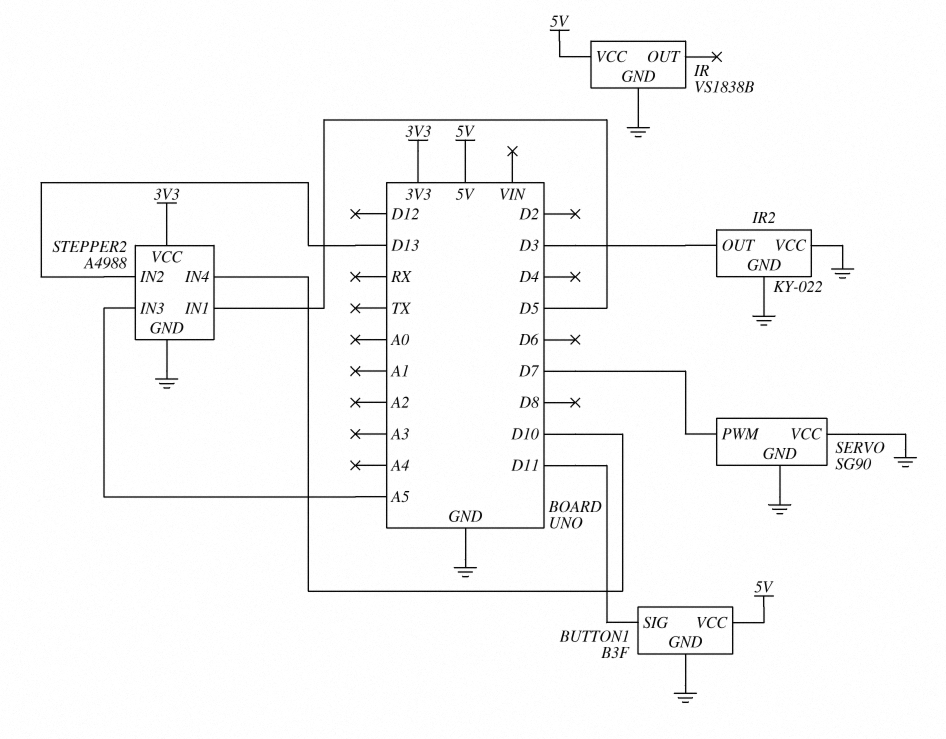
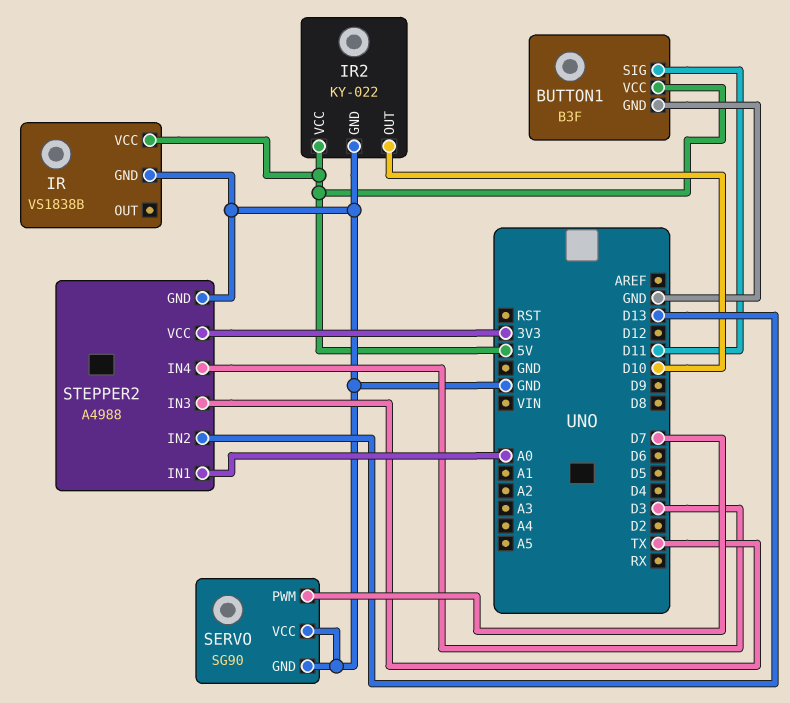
IR2 pin OUT: D3 -> D10
IR2 pin VCC: GND -> 5V
STEPPER2 pin IN1: D5 -> A0
STEPPER2 pin IN3: A5 -> TX
STEPPER2 pin IN4: D10 -> D3

